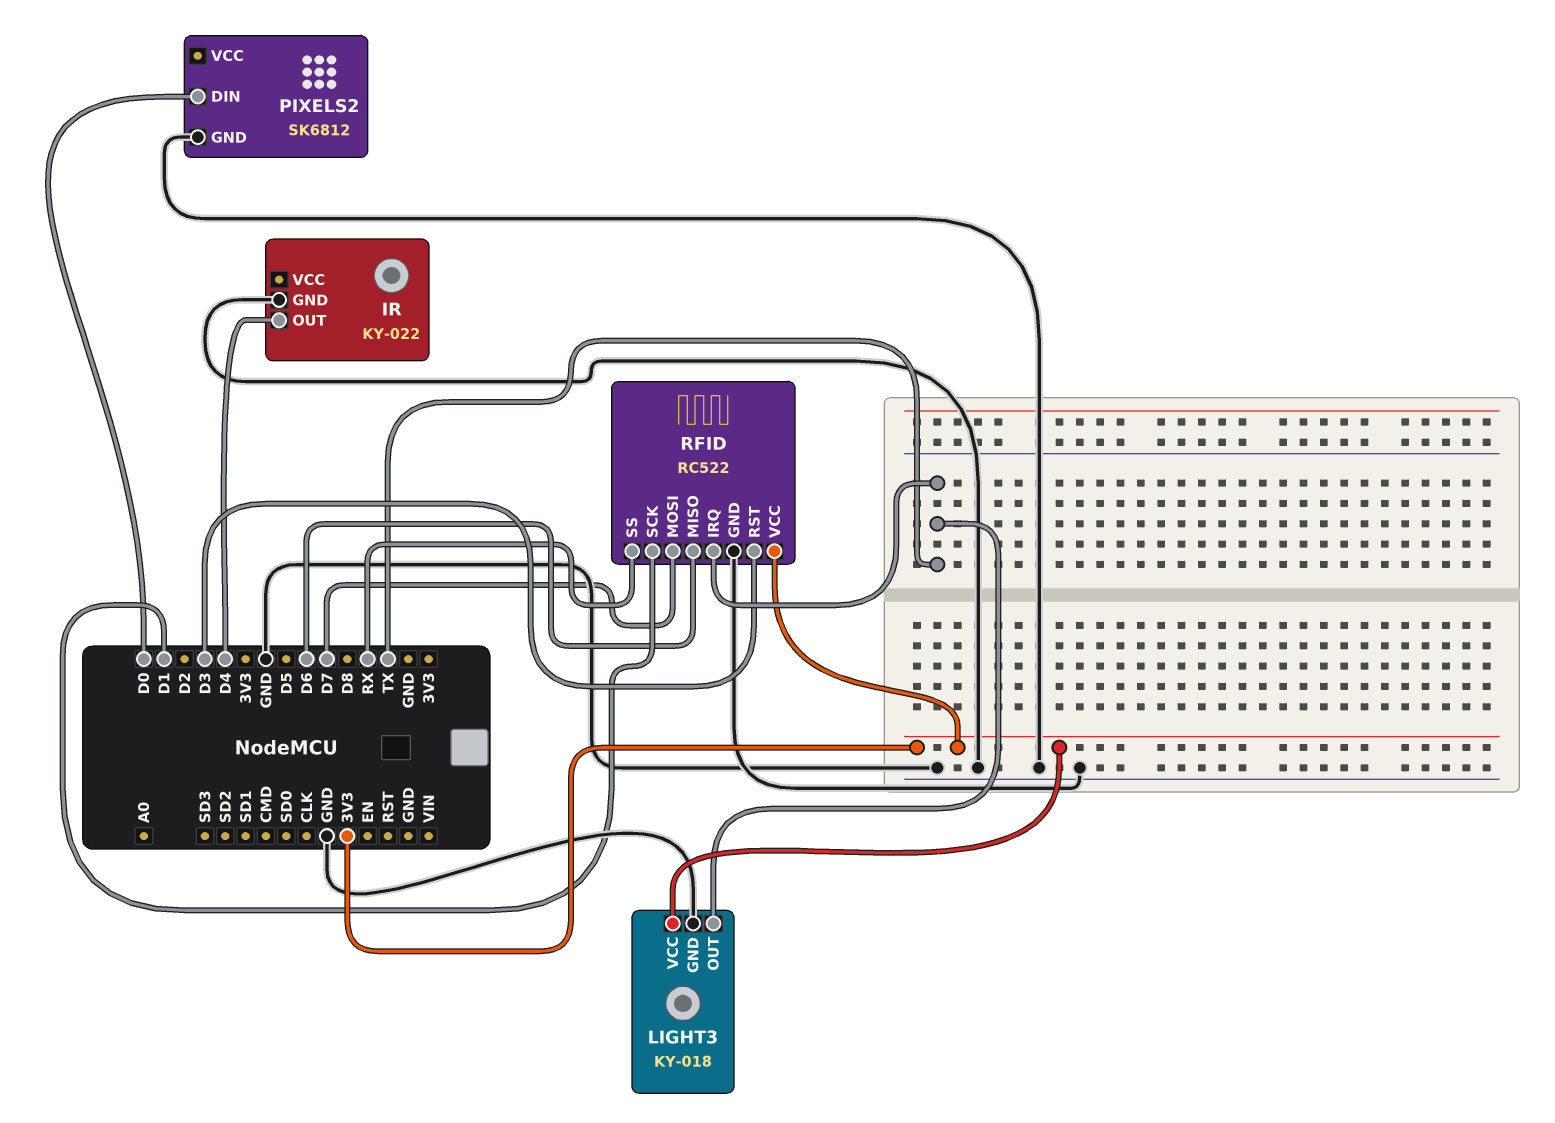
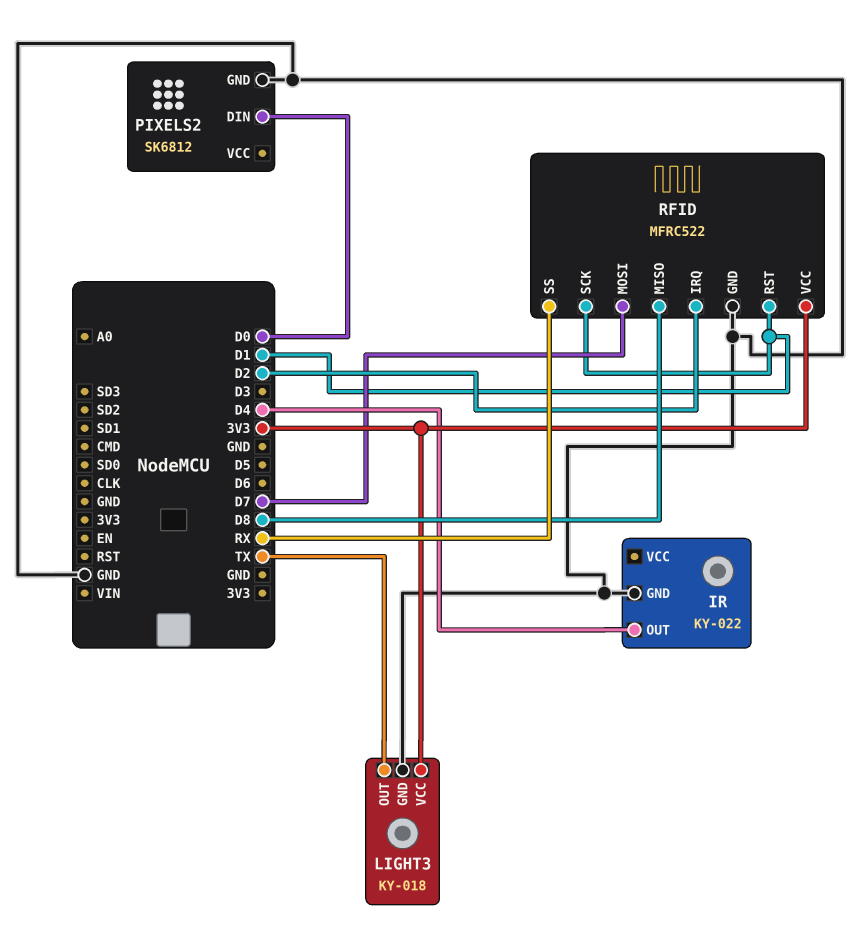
RFID: RC522 -> MFRC522
RFID pin IRQ: TX -> D2
RFID pin MISO: D6 -> D8
RFID pin RST: D3 -> D1

